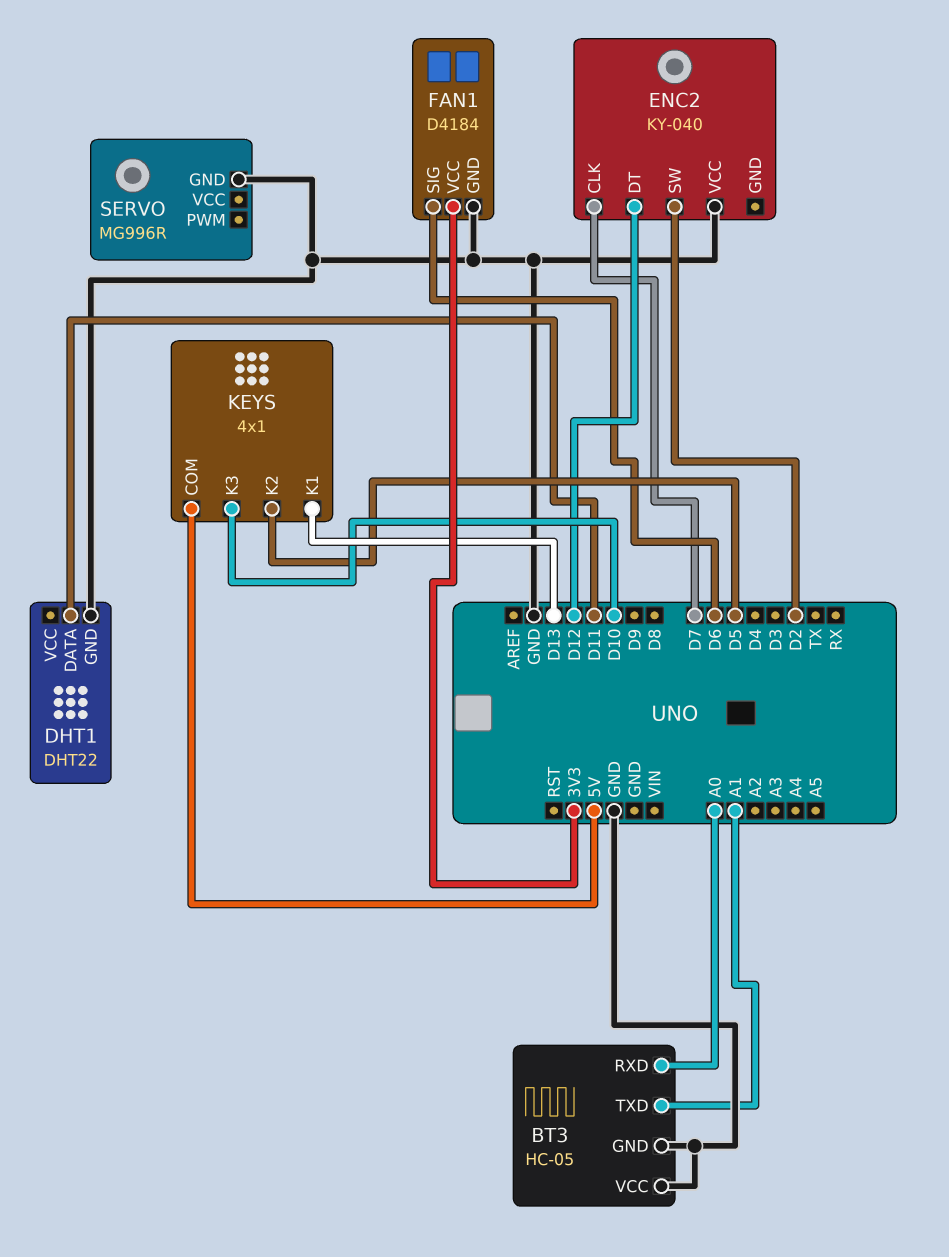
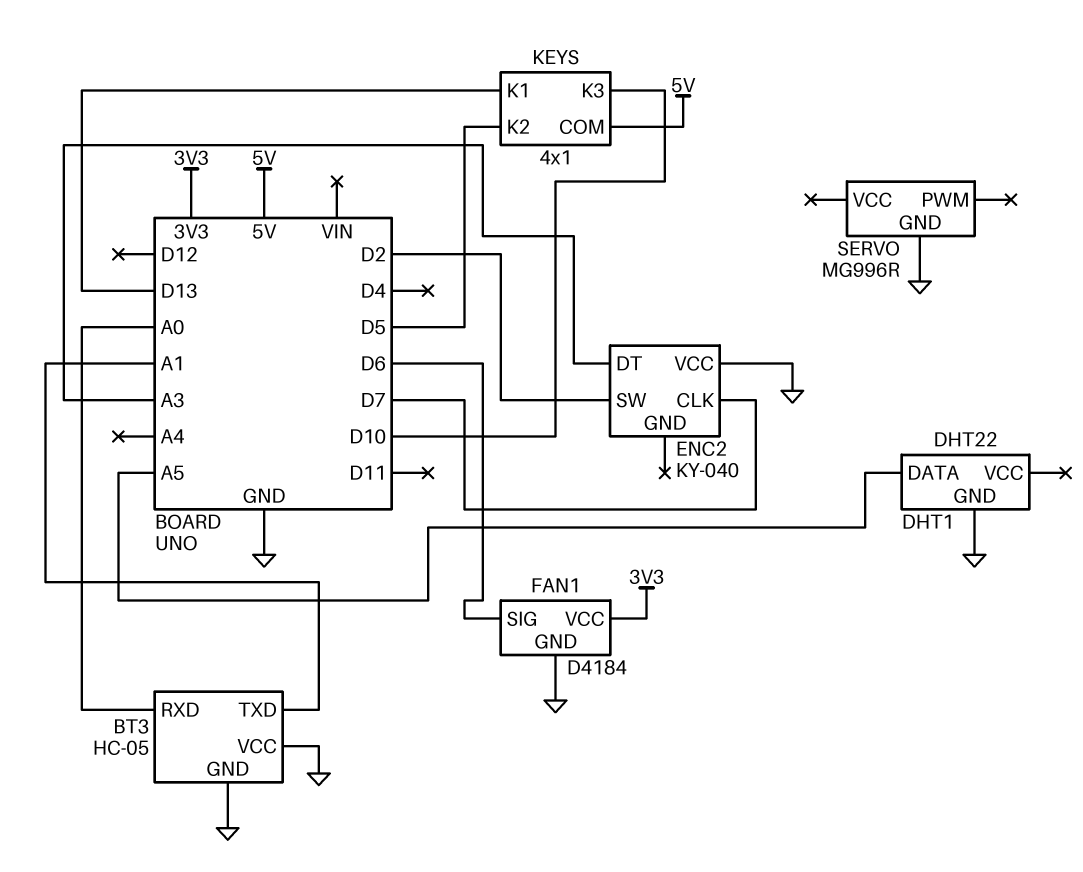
DHT1 pin DATA: D11 -> A5
ENC2 pin DT: D12 -> A3

